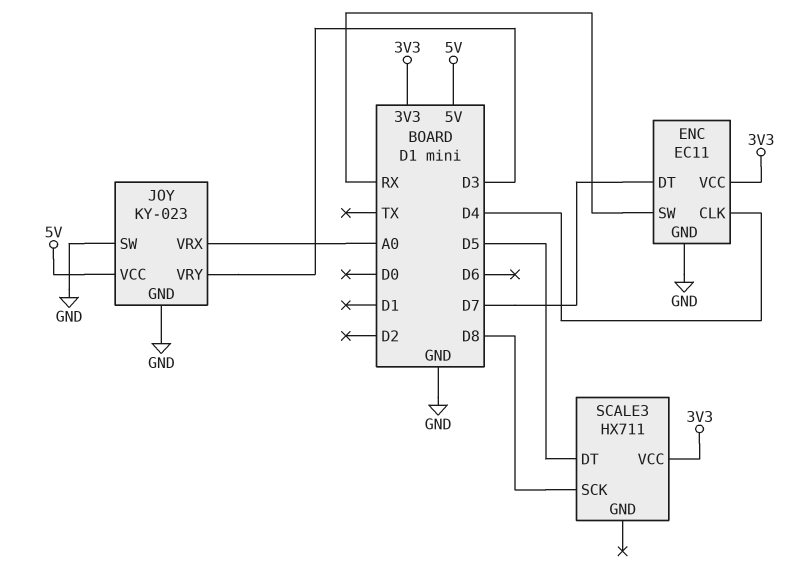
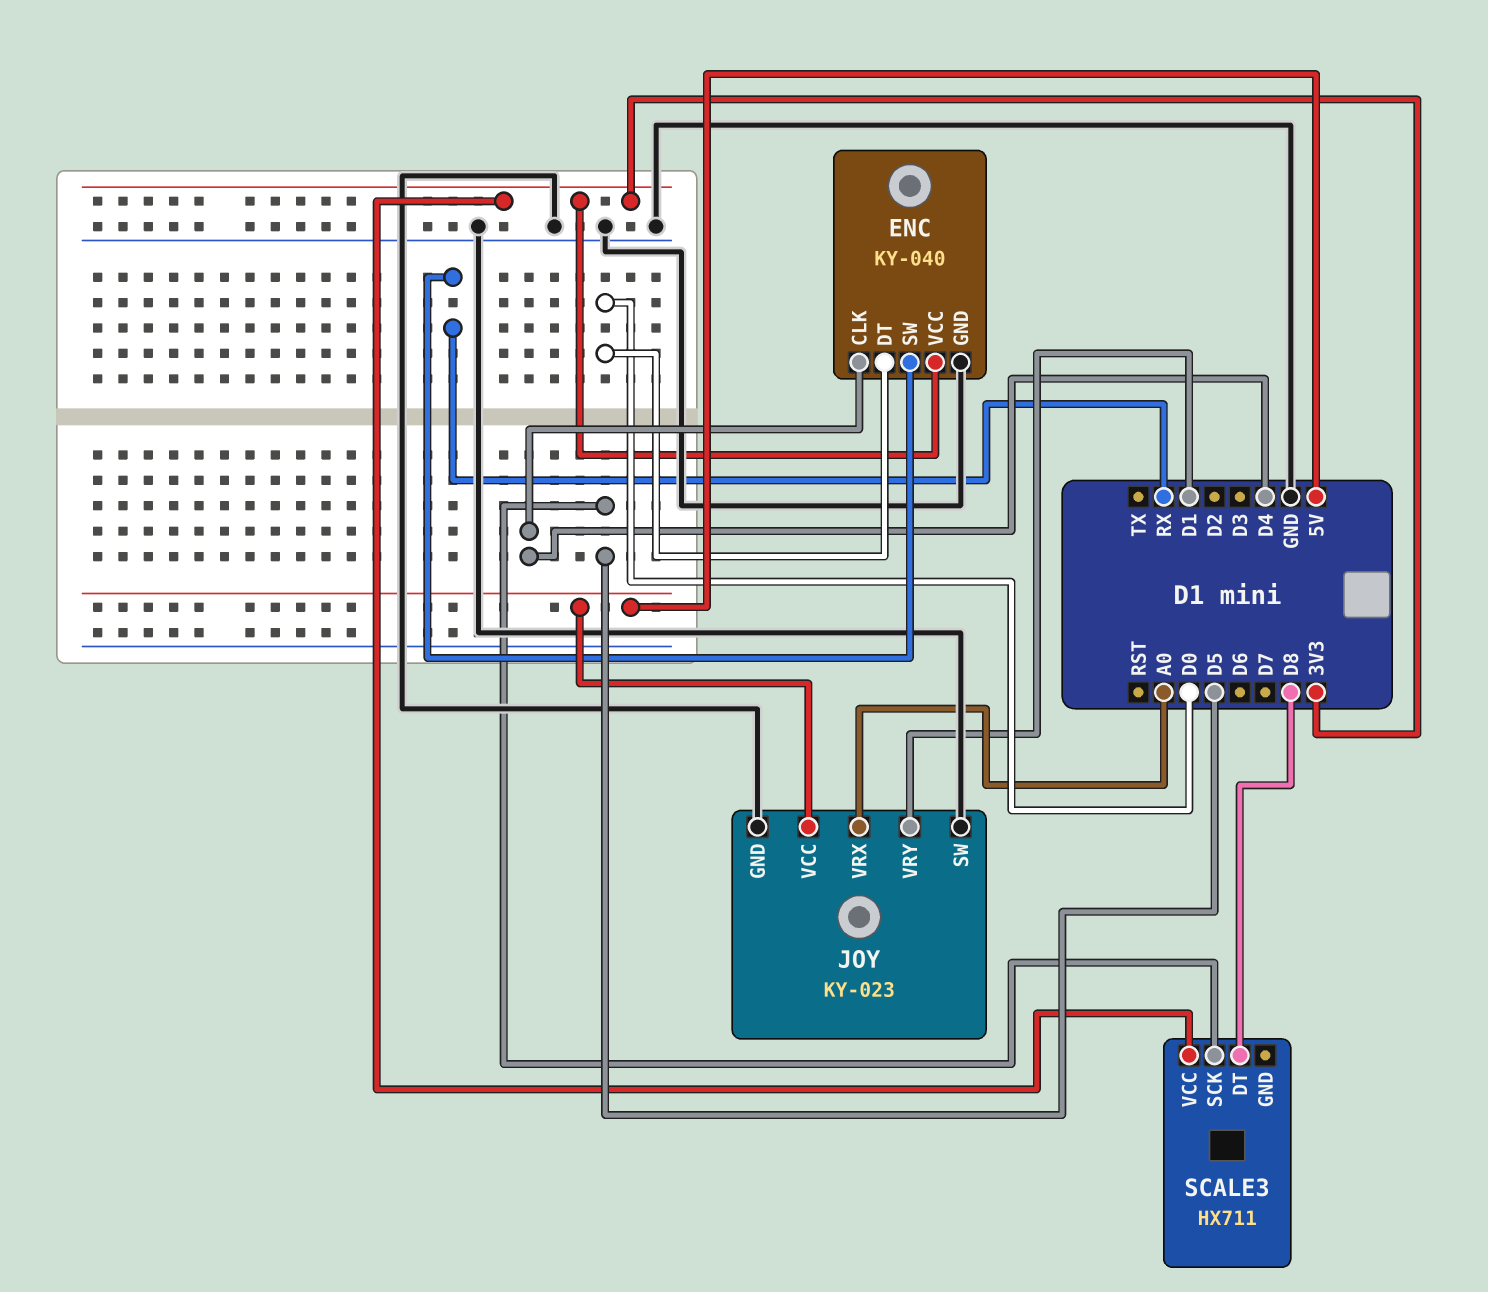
ENC: EC11 -> KY-040
ENC pin DT: D7 -> D0
JOY pin VRY: D3 -> D1
SCALE3 pin DT: D5 -> D8
SCALE3 pin SCK: D8 -> D5

